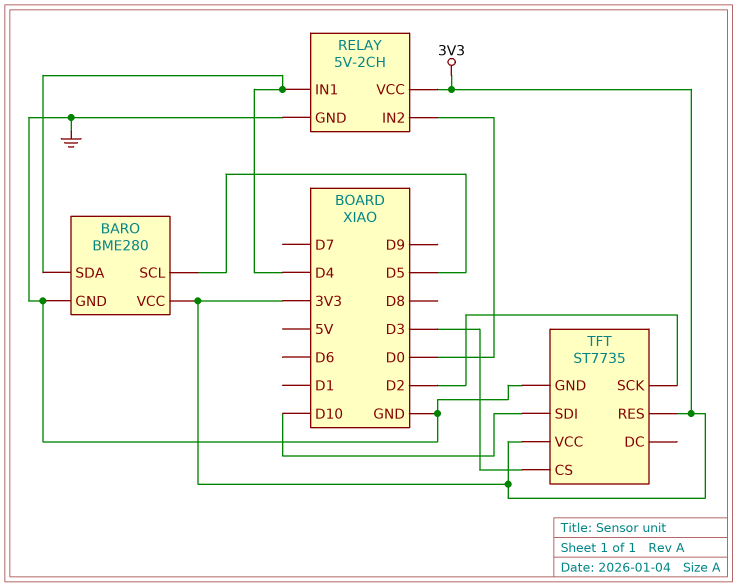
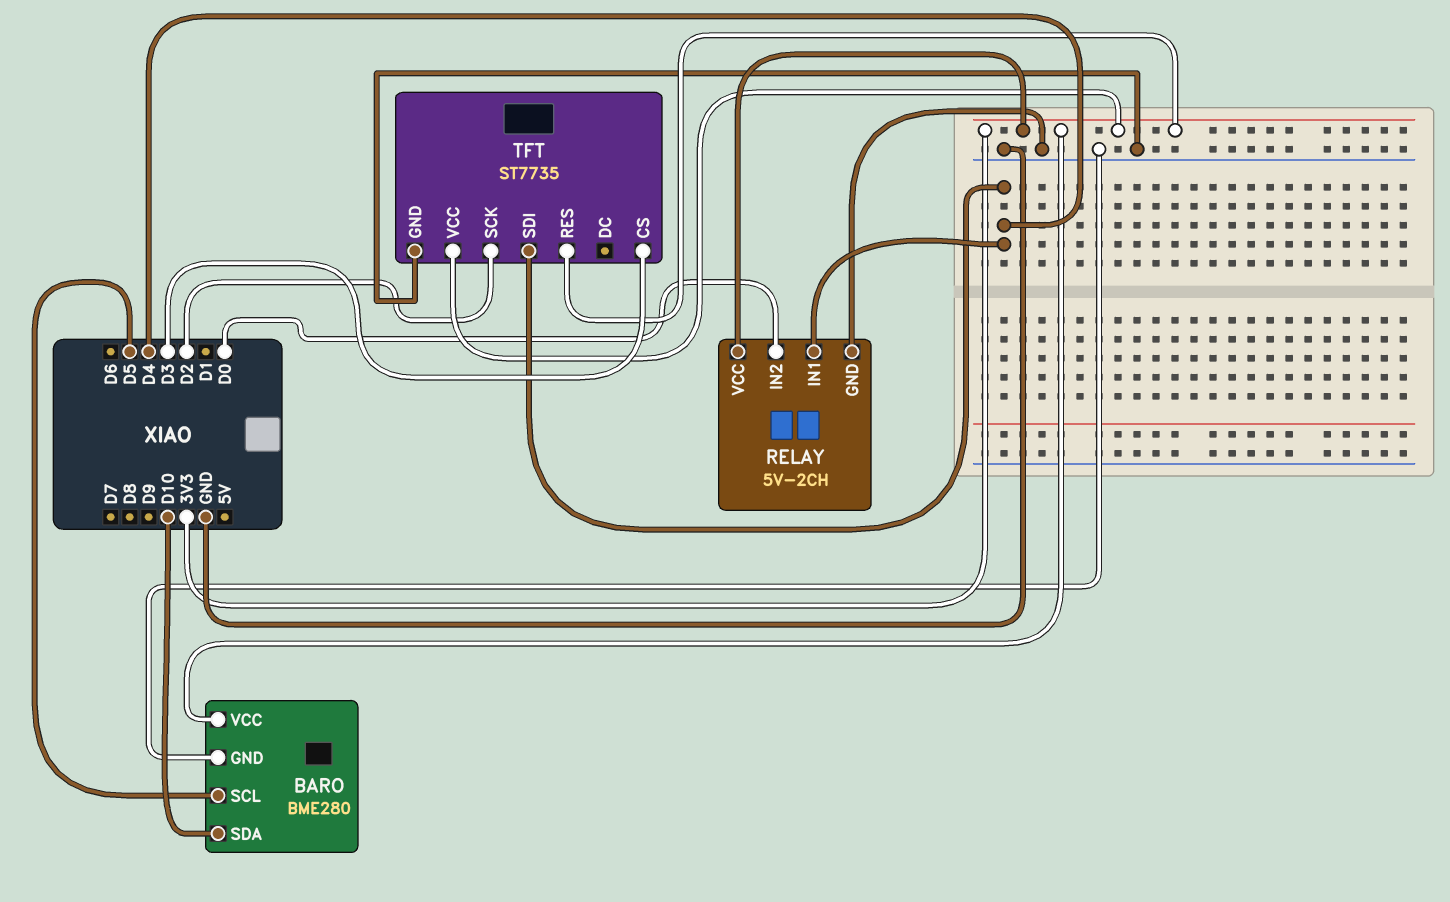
BARO pin SDA: D4 -> D10
TFT pin SDI: D10 -> D4

